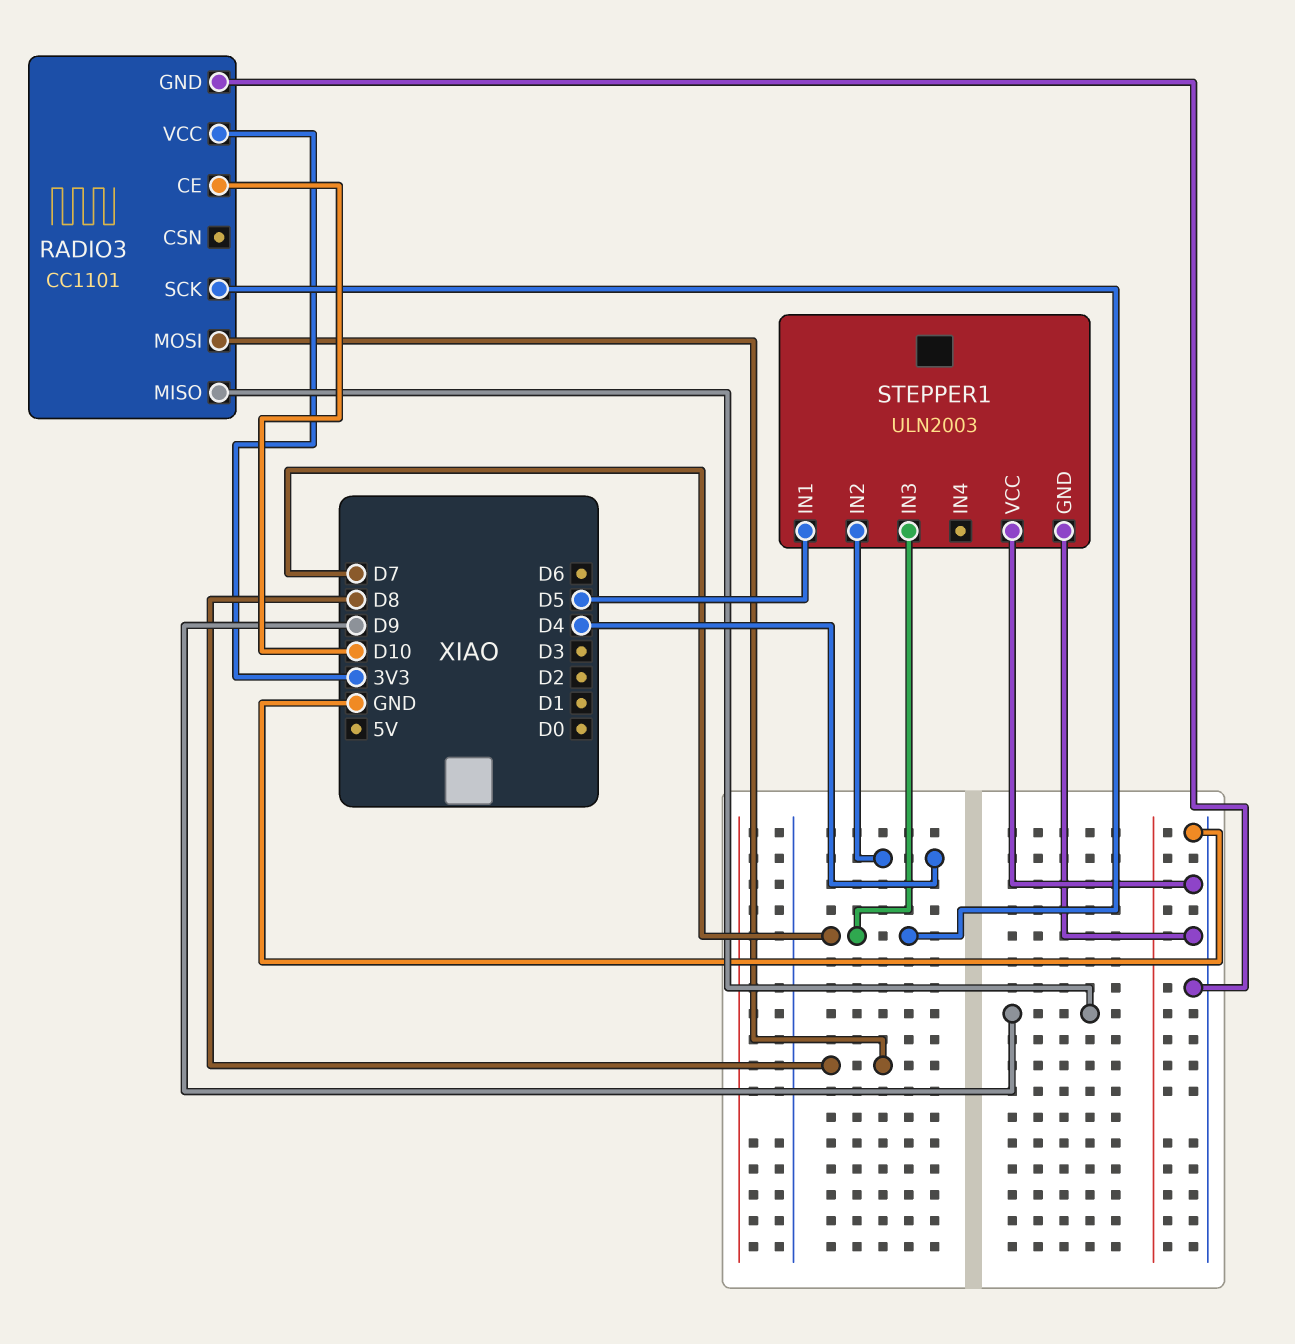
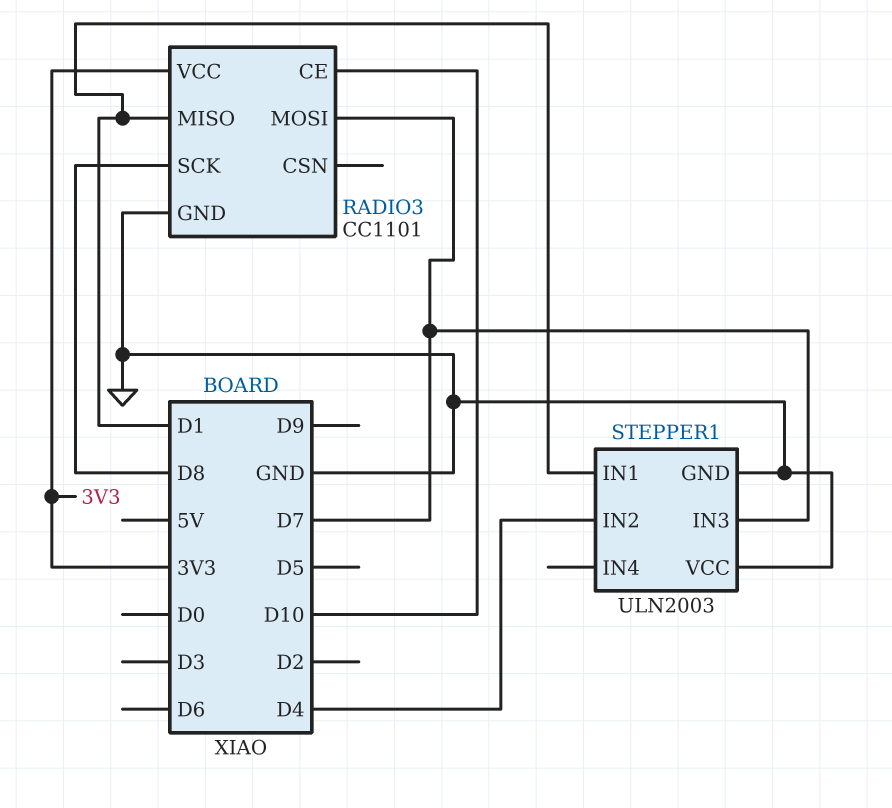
RADIO3 pin MISO: D9 -> D1
RADIO3 pin MOSI: D8 -> D7
RADIO3 pin SCK: D7 -> D8
STEPPER1 pin IN1: D5 -> D1

